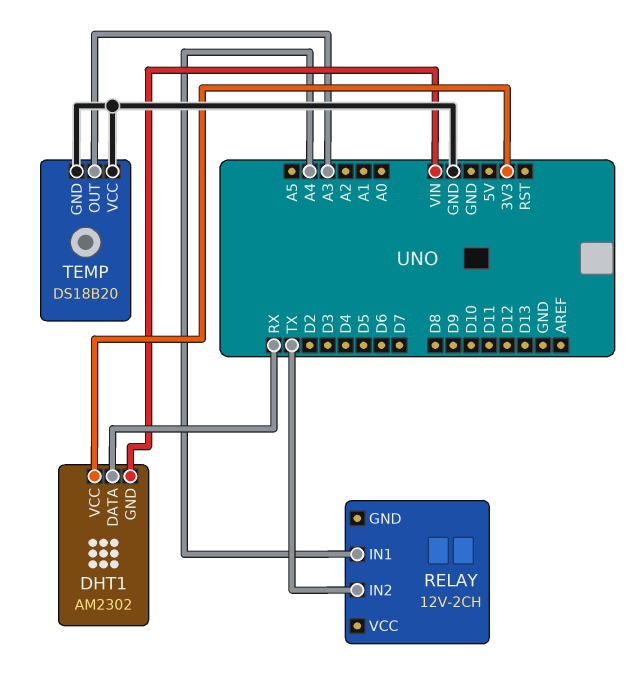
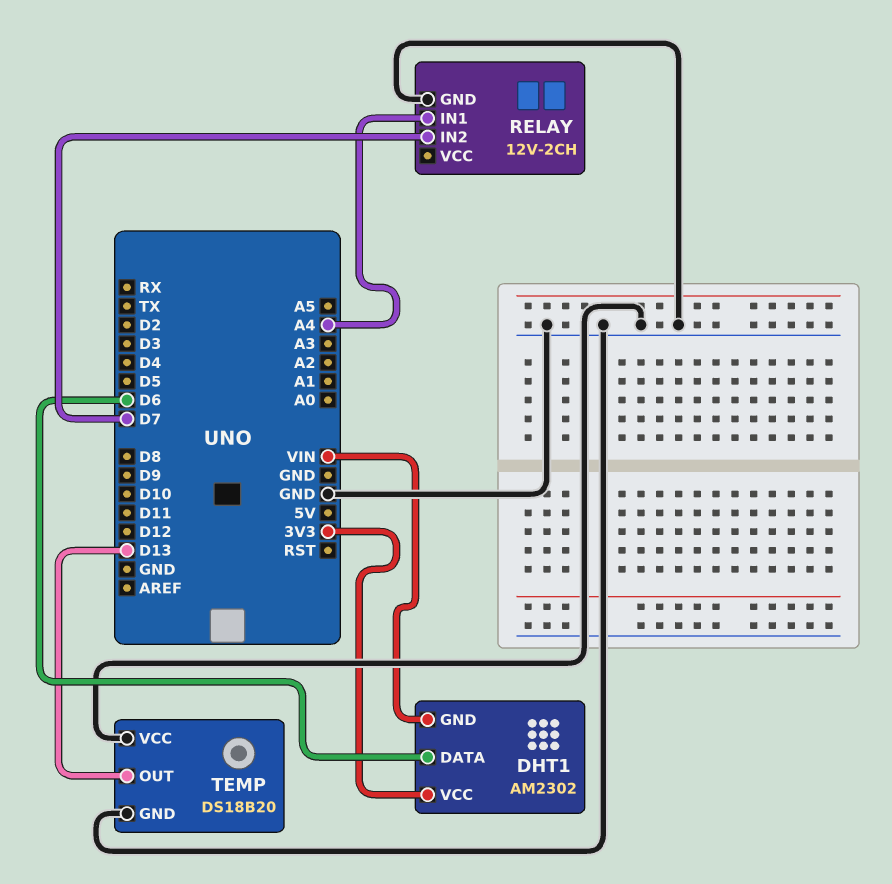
DHT1 pin DATA: RX -> D6
RELAY pin GND: none -> GND
RELAY pin IN2: TX -> D7
TEMP pin OUT: A3 -> D13

